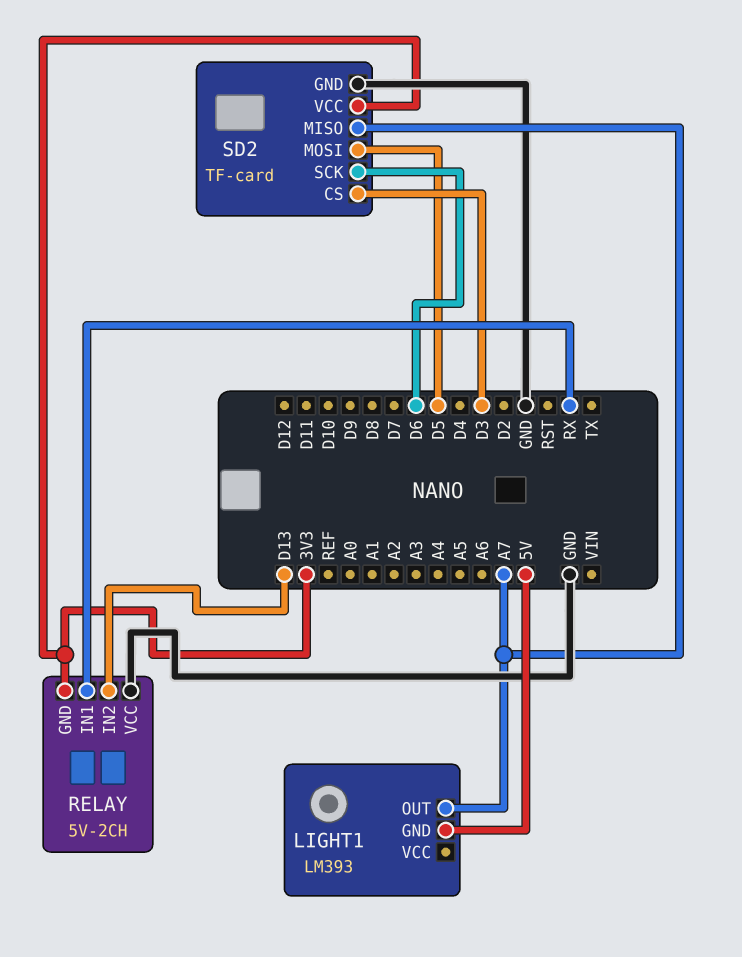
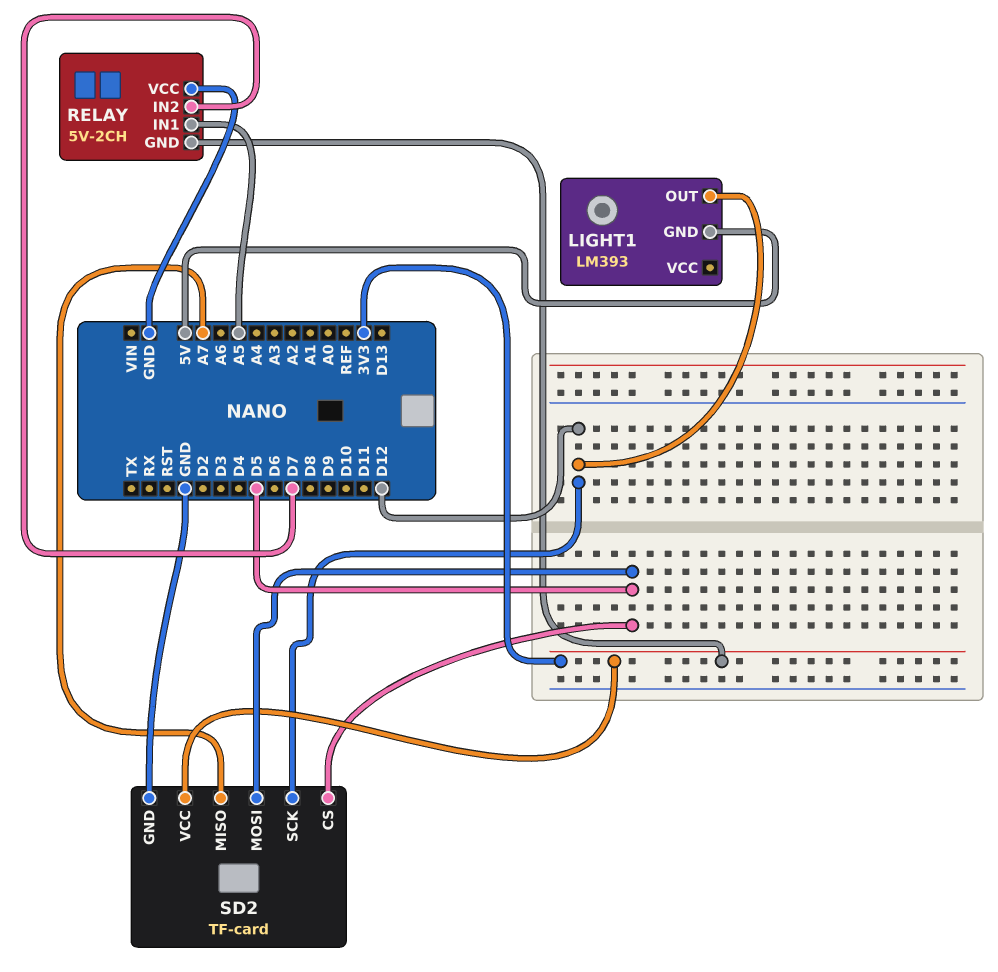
LIGHT1 pin OUT: A7 -> D12
RELAY pin IN1: RX -> A5
RELAY pin IN2: D13 -> D7
SD2 pin CS: D3 -> D5
SD2 pin SCK: D6 -> D12

